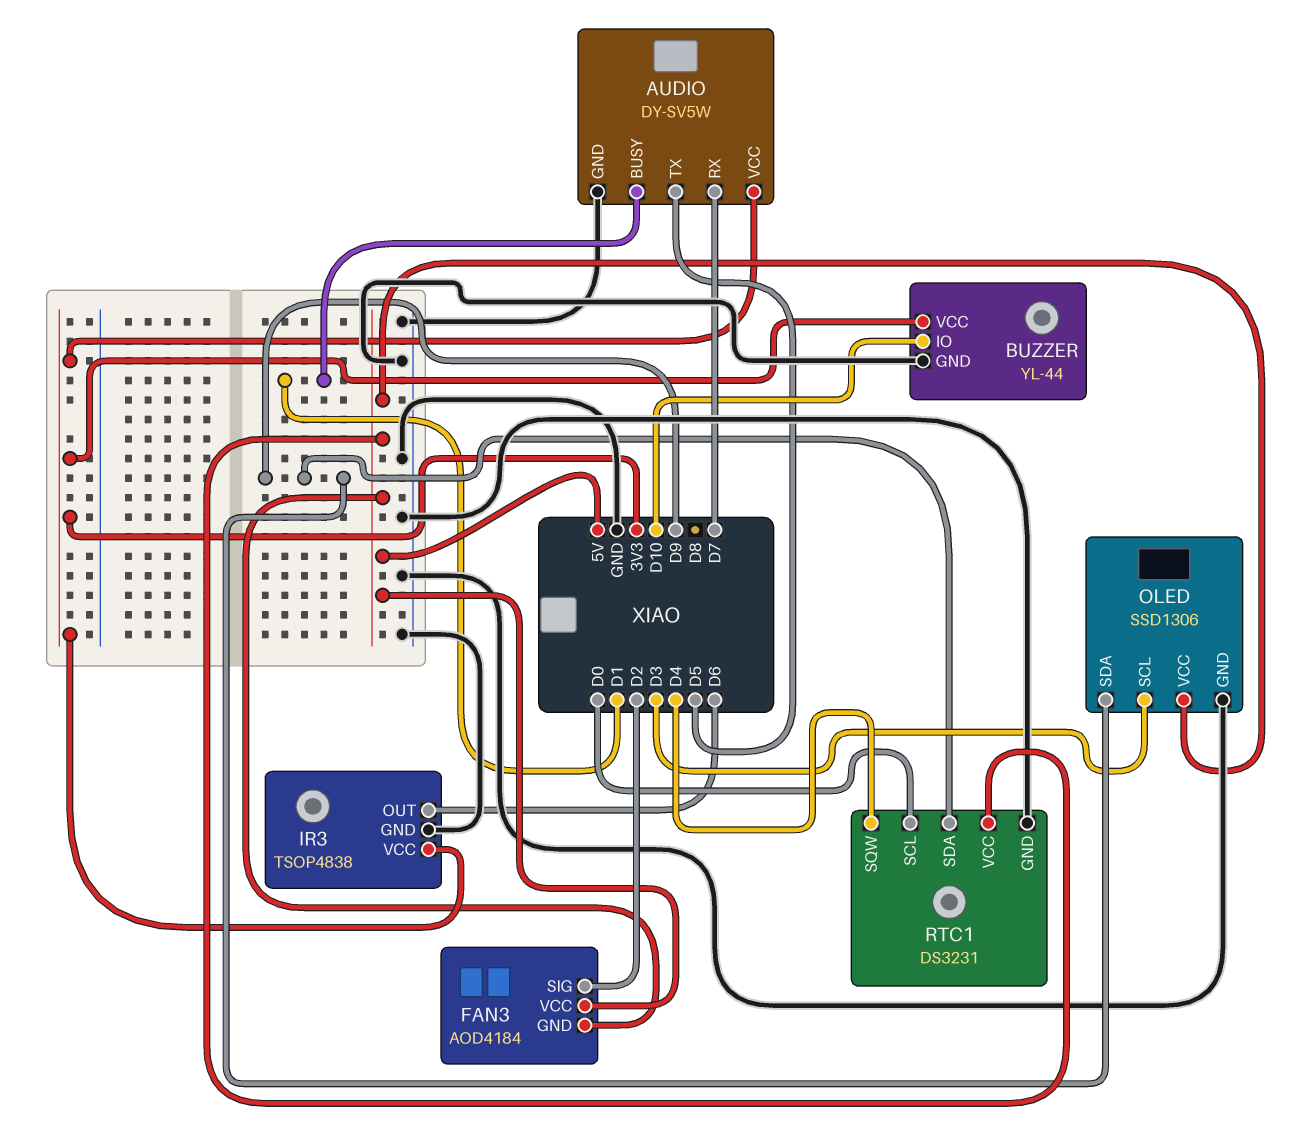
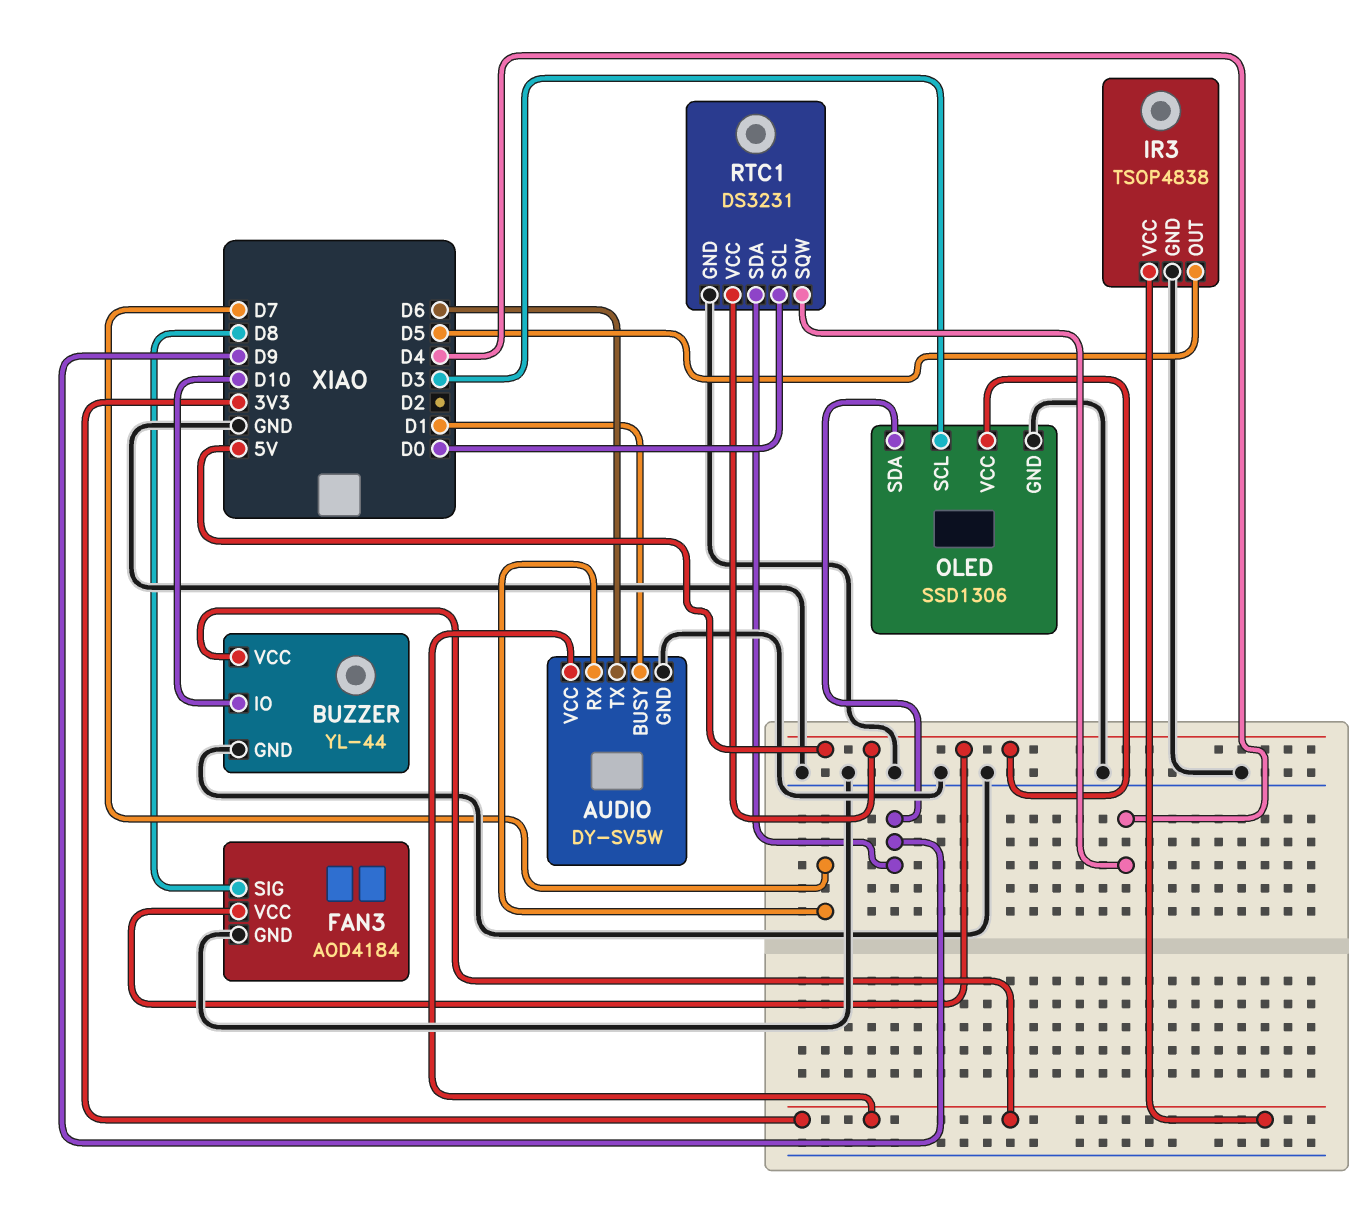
AUDIO pin TX: D5 -> D6
FAN3 pin GND: 5V -> GND
FAN3 pin SIG: D2 -> D8
IR3 pin OUT: D6 -> D5

